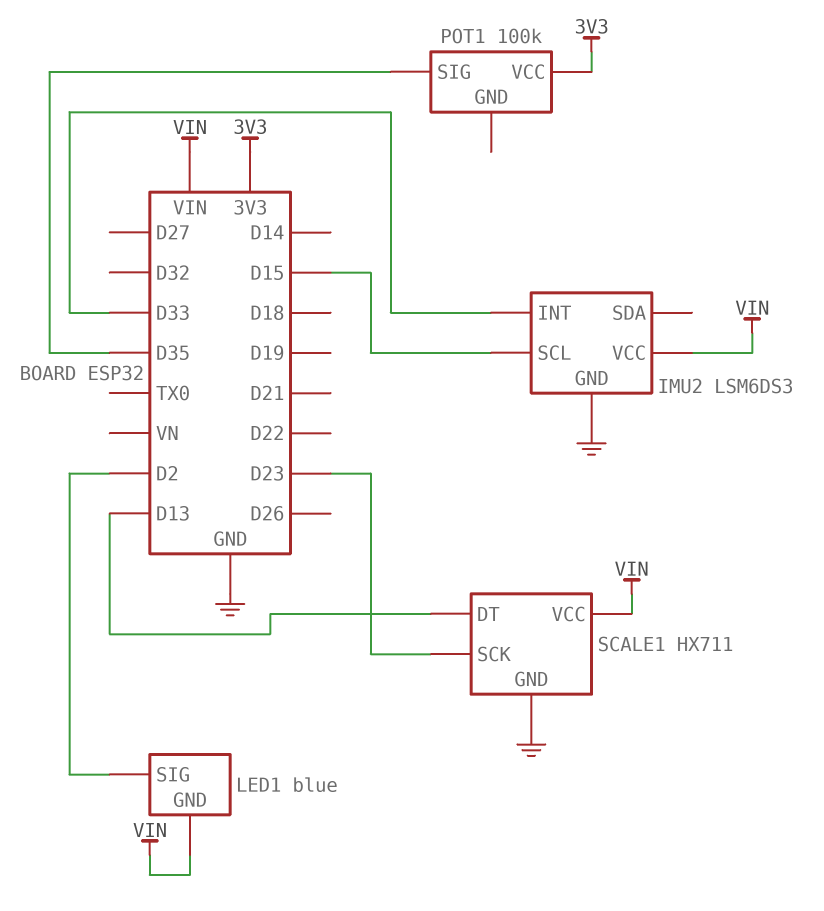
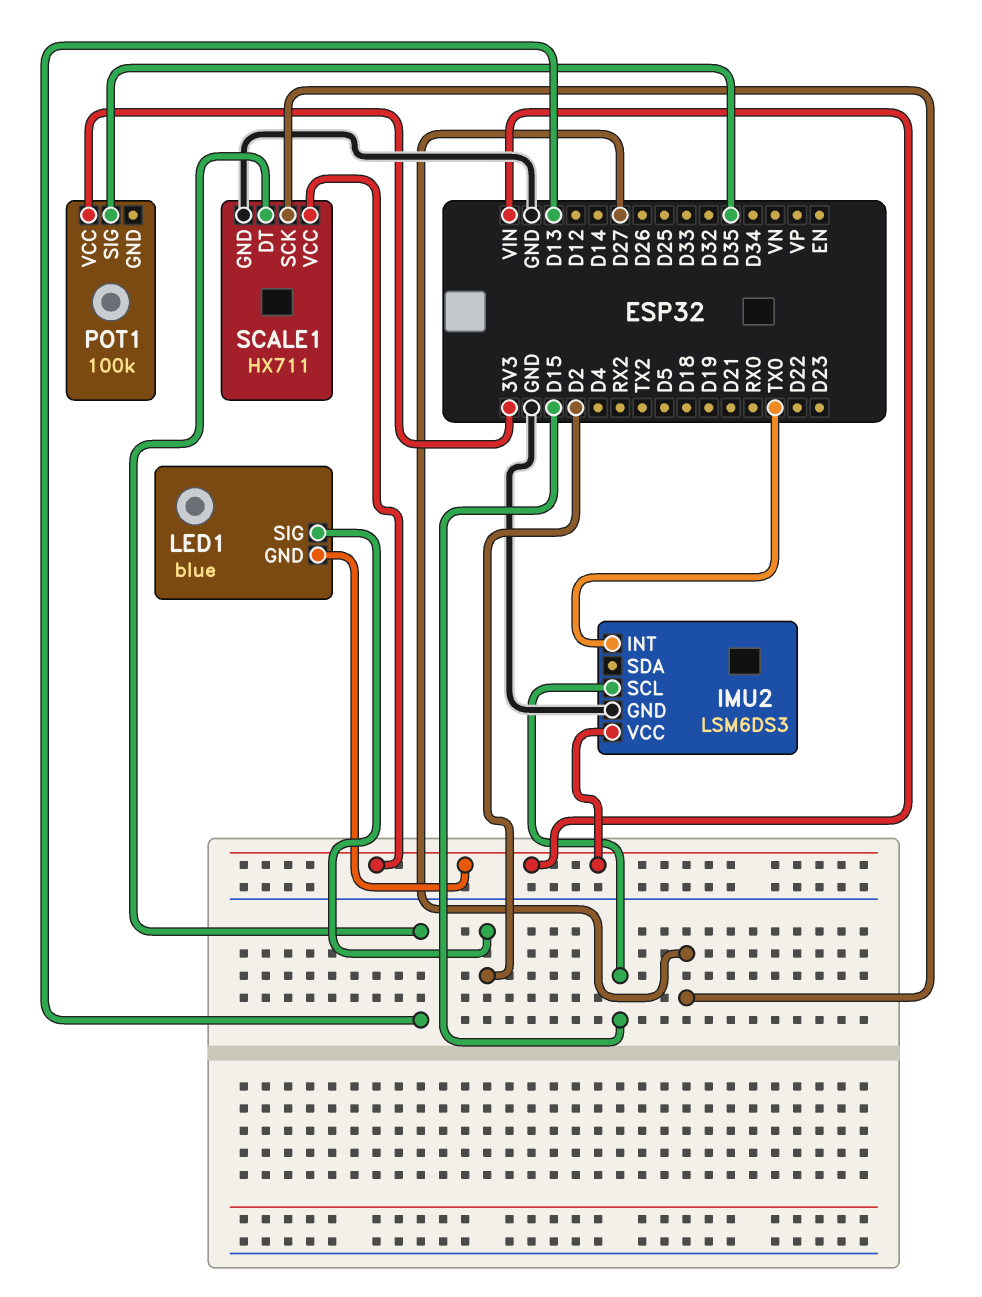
IMU2 pin INT: D33 -> TX0
SCALE1 pin SCK: D23 -> D27

